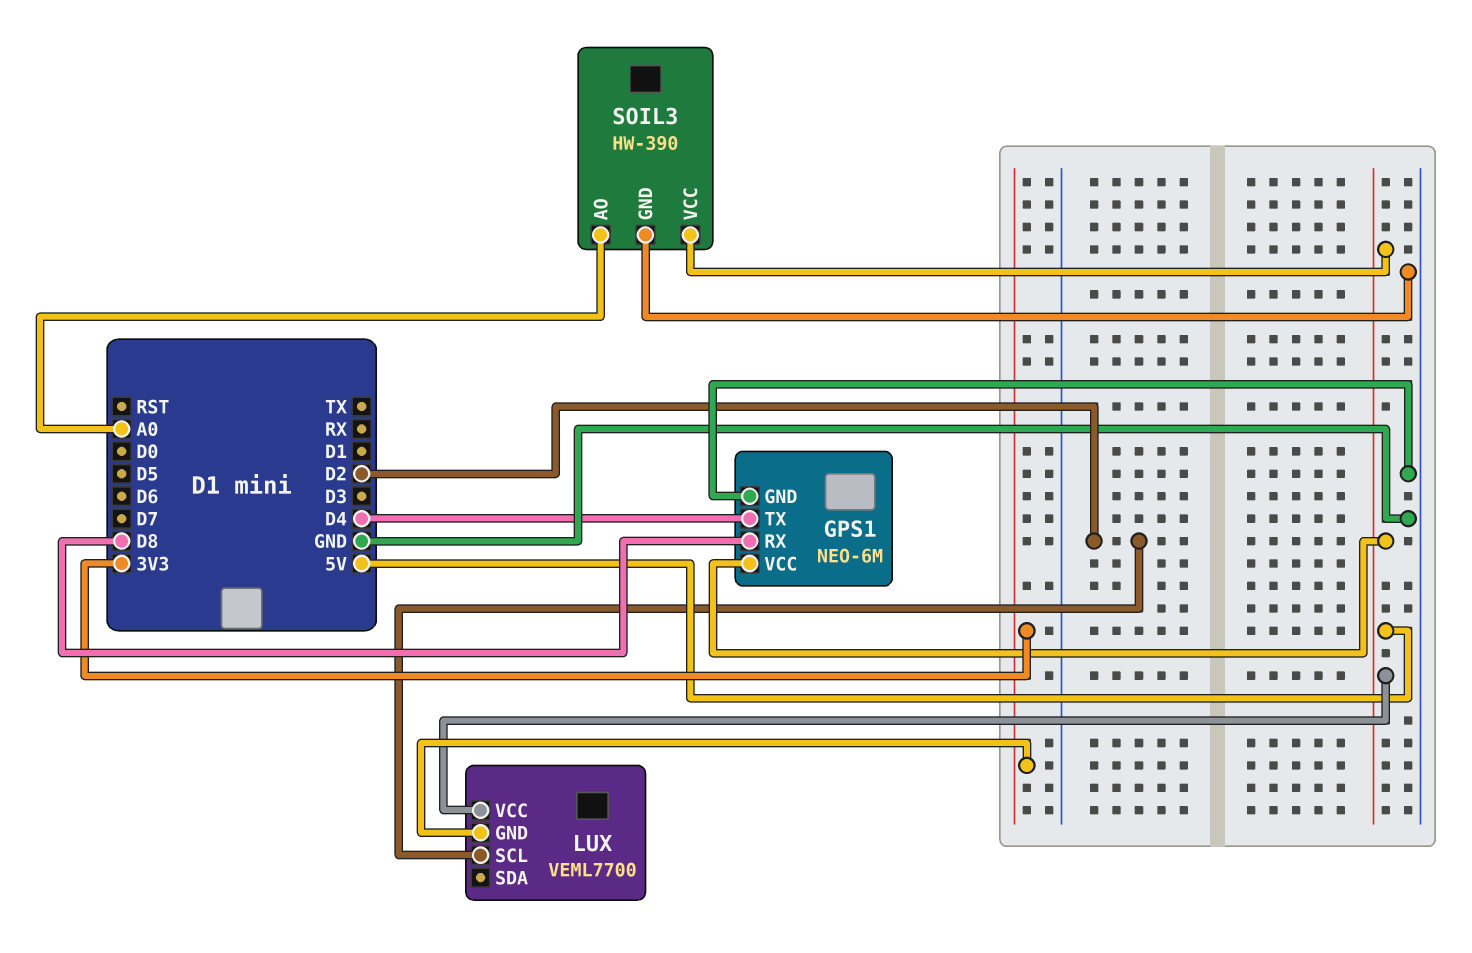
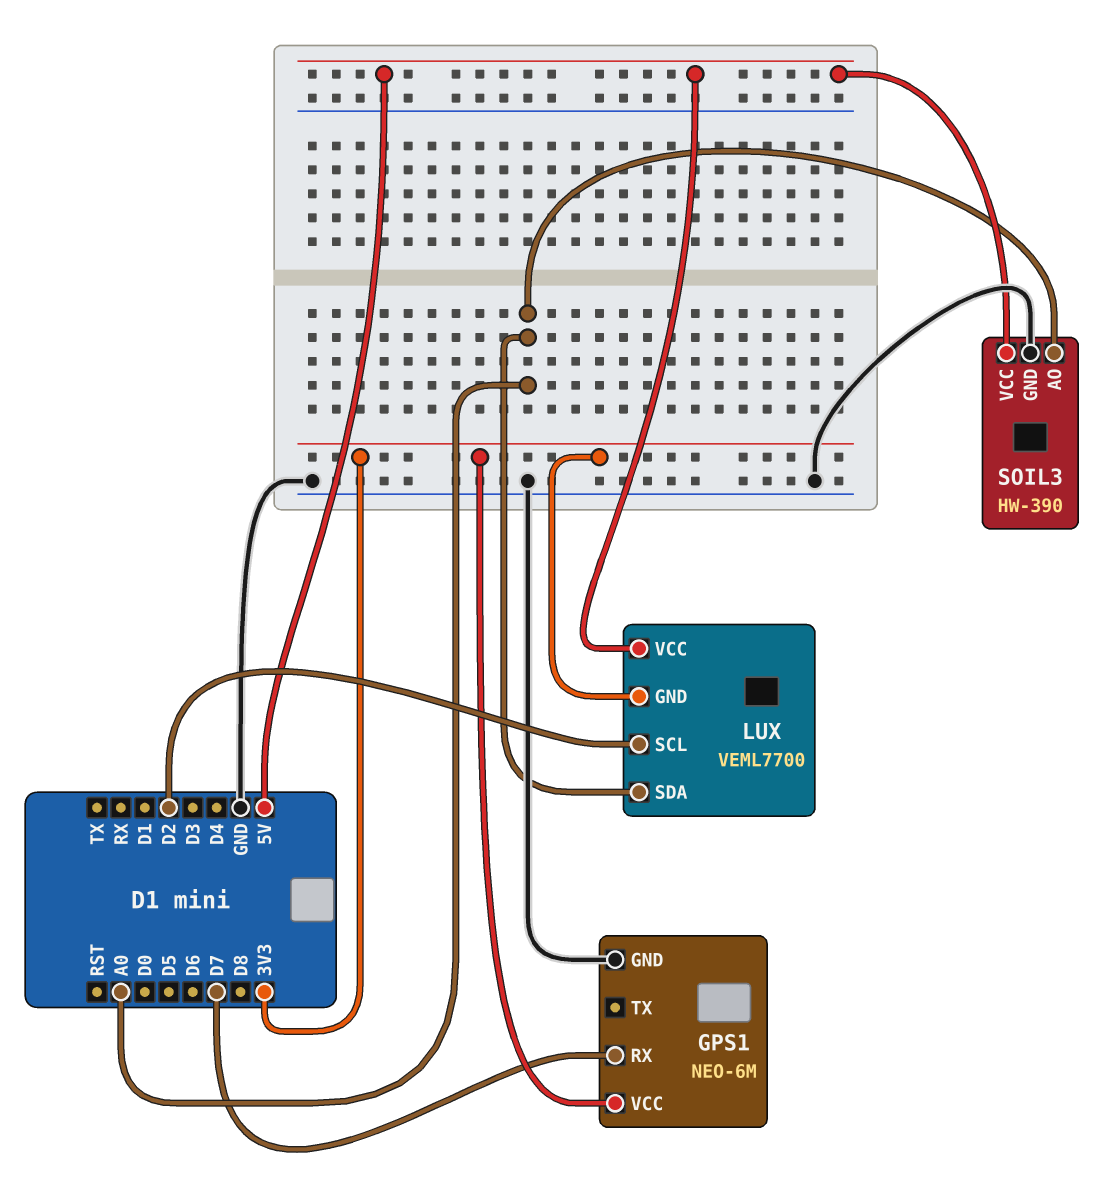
GPS1 pin RX: D8 -> D7
GPS1 pin TX: D4 -> none
GPS1 pin VCC: 5V -> 3V3
LUX pin SDA: none -> A0

